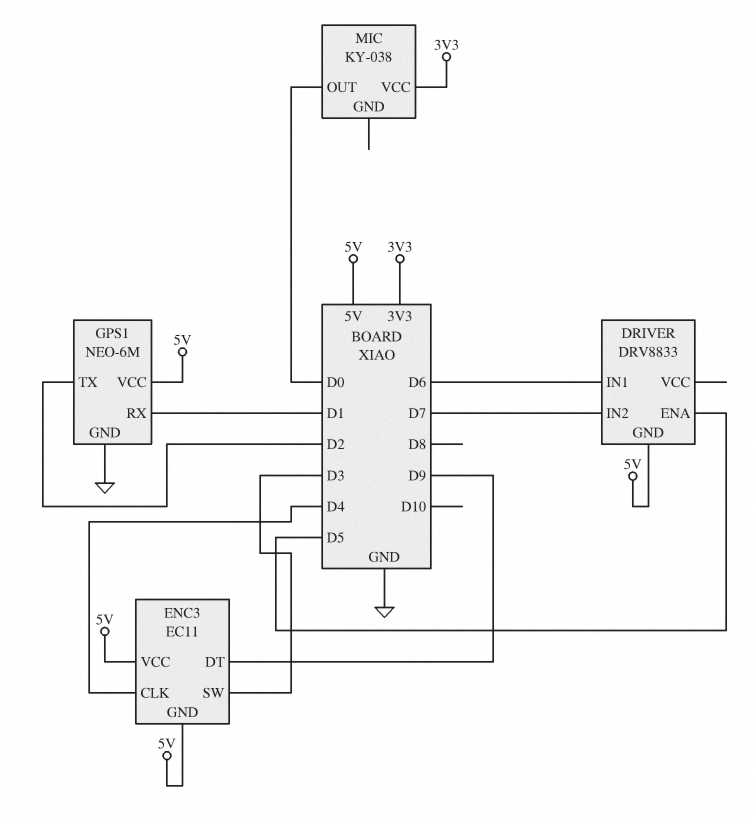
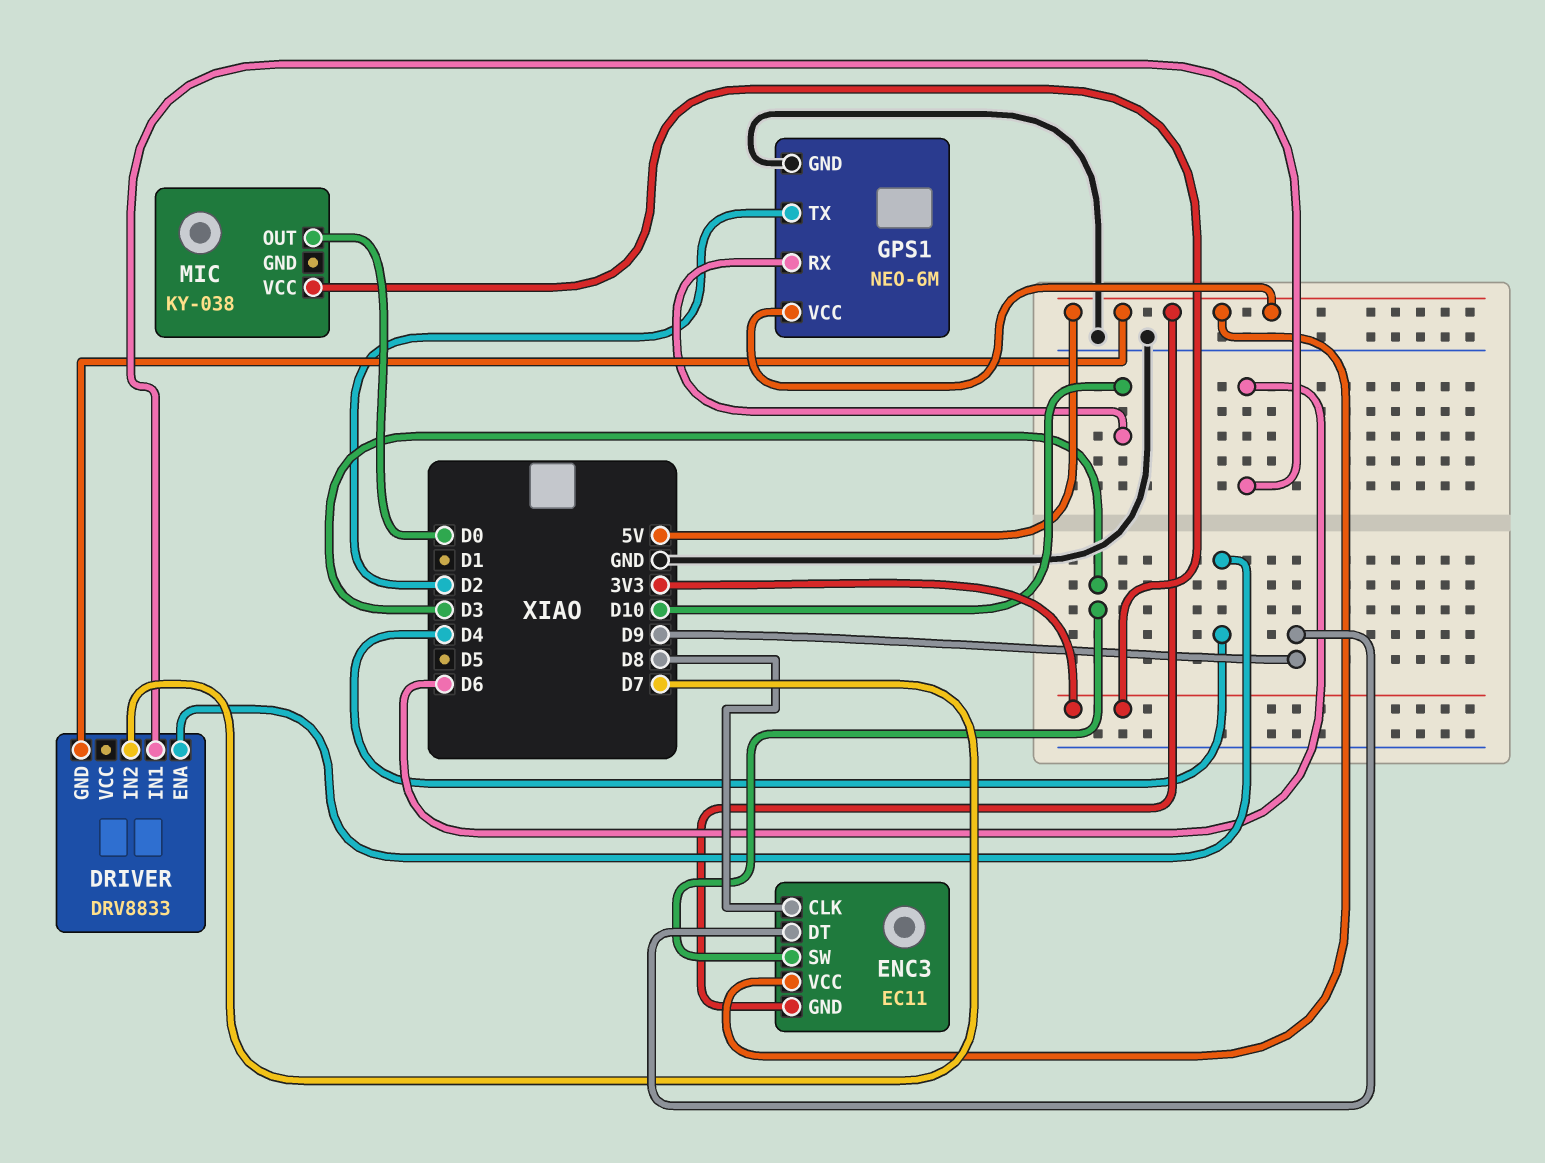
DRIVER pin ENA: D5 -> D4
ENC3 pin CLK: D4 -> D8
GPS1 pin RX: D1 -> D10

